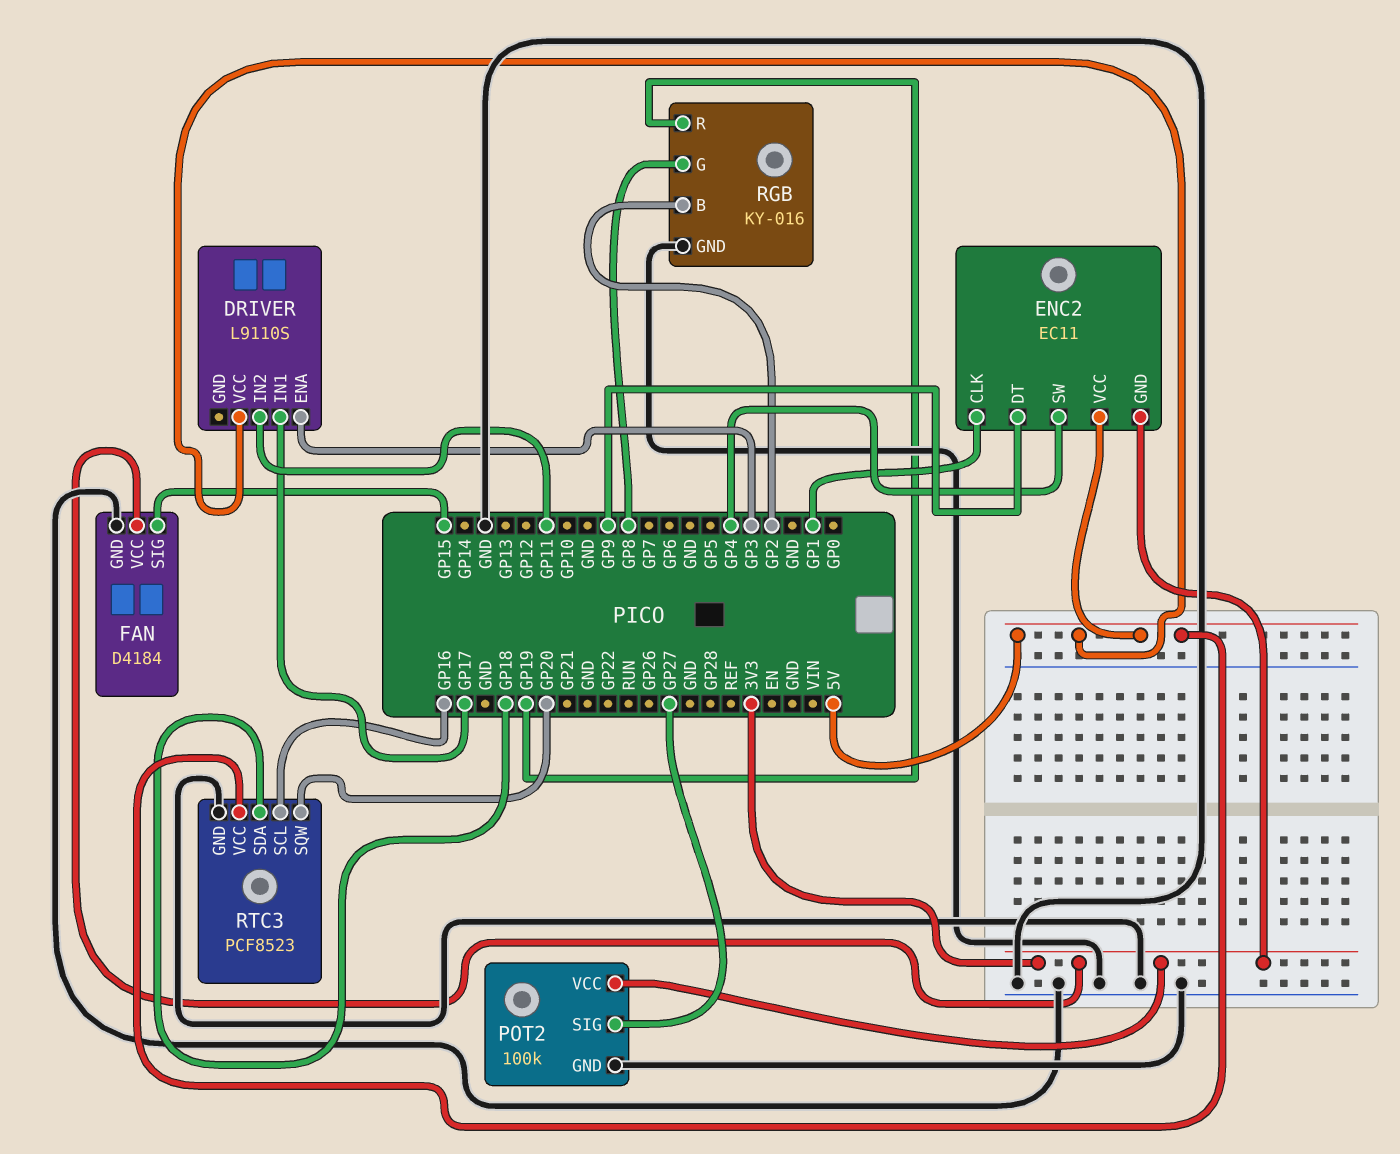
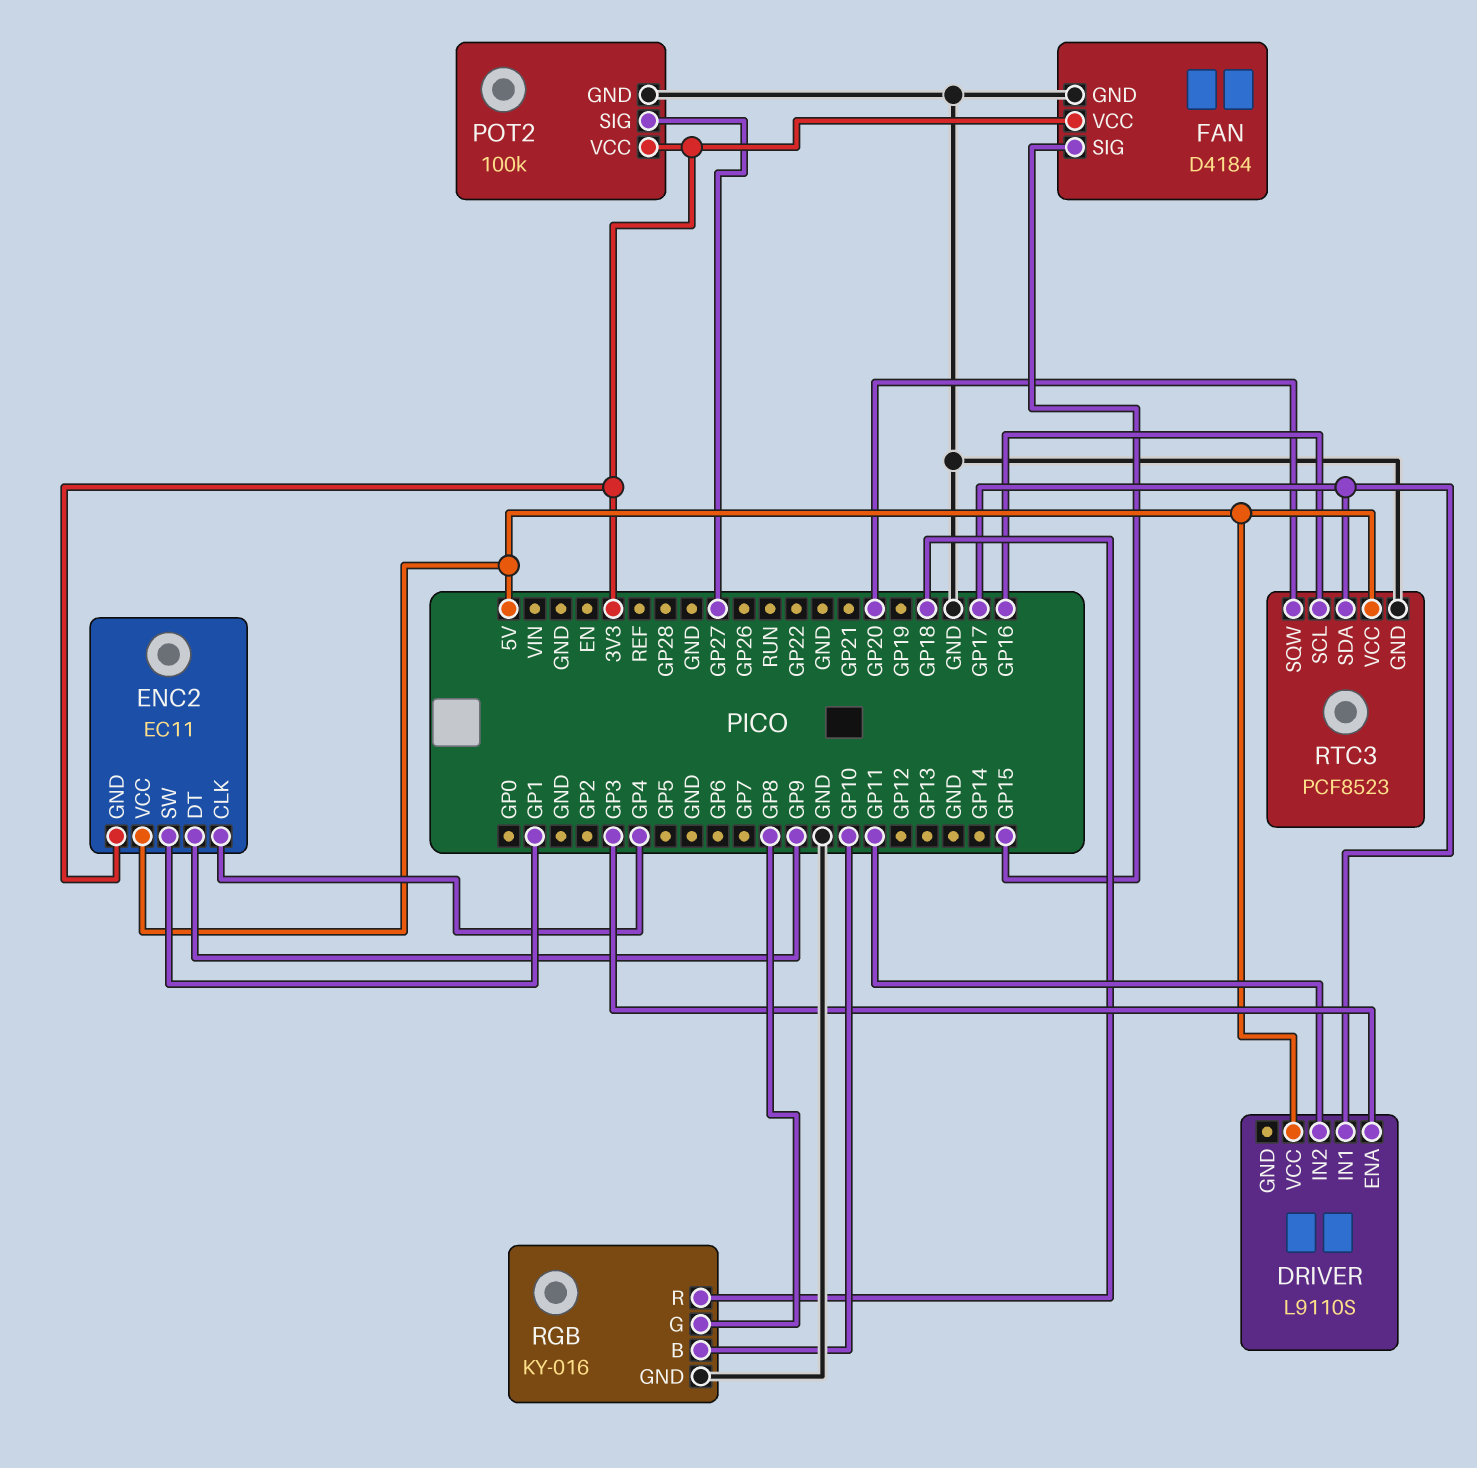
ENC2 pin CLK: GP1 -> GP4
ENC2 pin SW: GP4 -> GP1
RGB pin B: GP2 -> GP10
RGB pin R: GP19 -> GP18
RTC3 pin SDA: GP18 -> GP17

